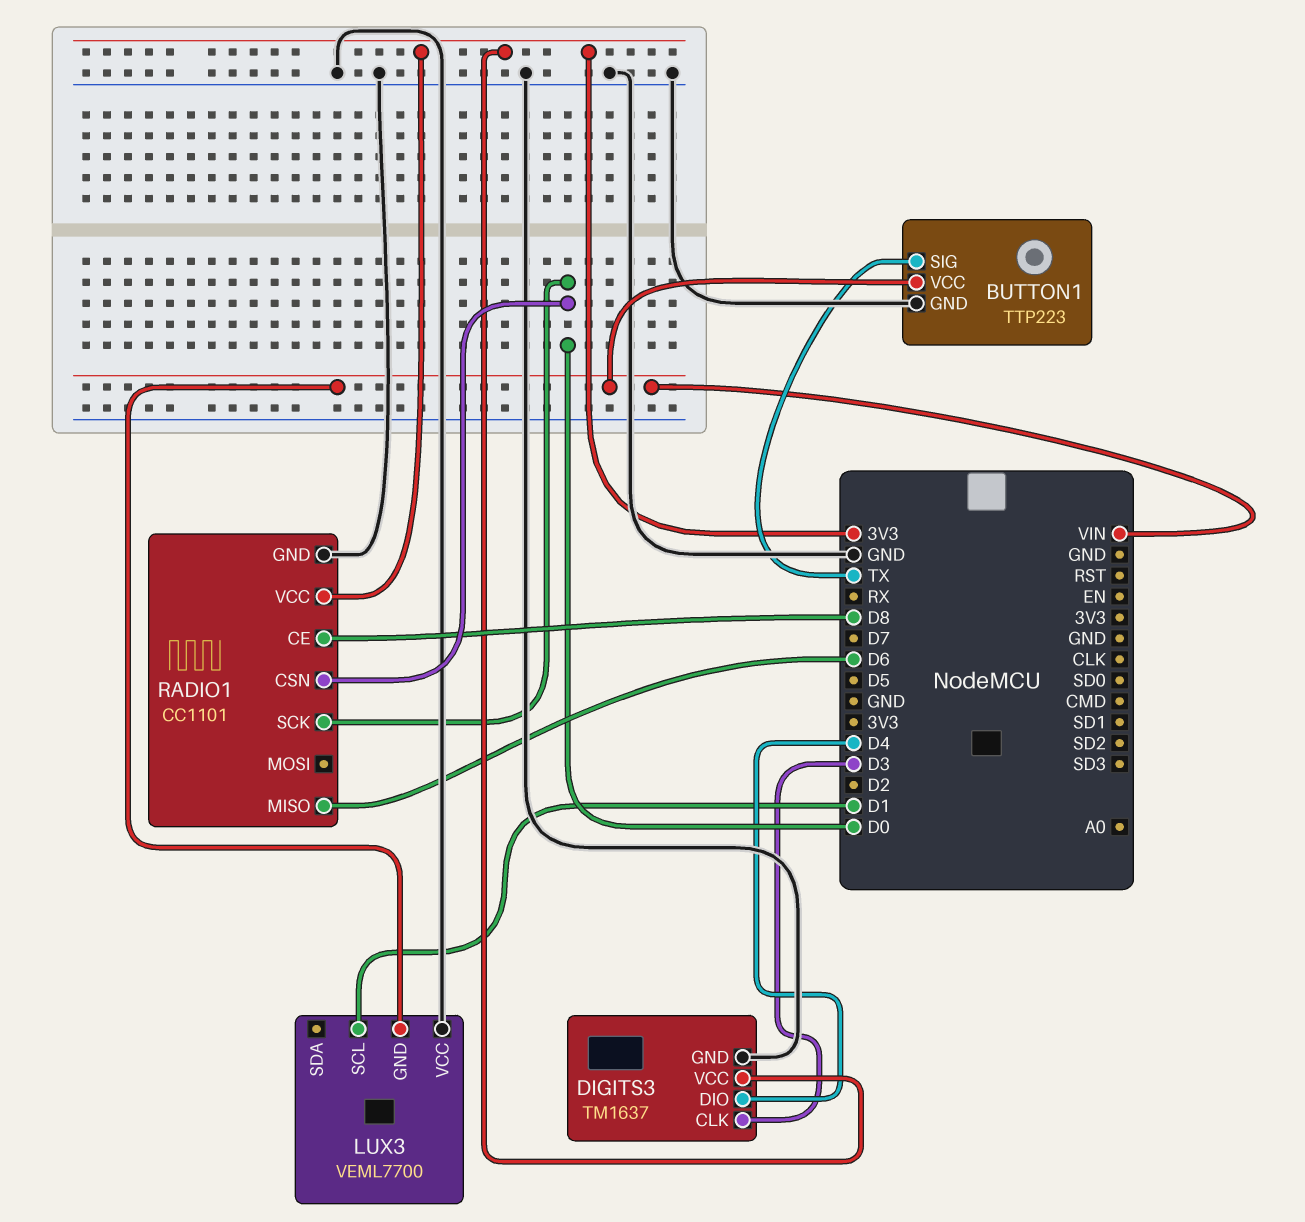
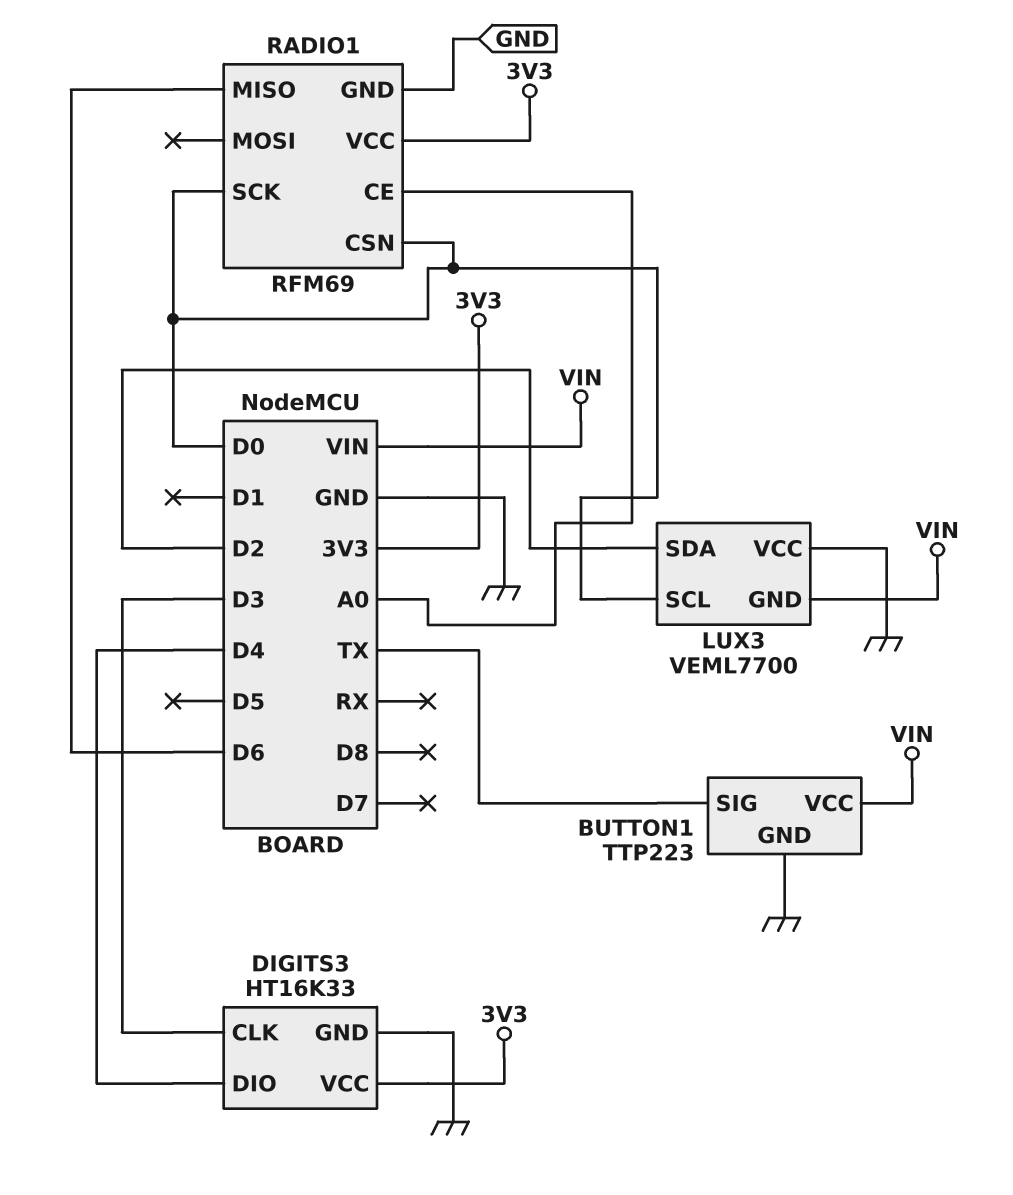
DIGITS3: TM1637 -> HT16K33
LUX3 pin SCL: D1 -> D0
LUX3 pin SDA: none -> D2
RADIO1: CC1101 -> RFM69
RADIO1 pin CE: D8 -> A0

